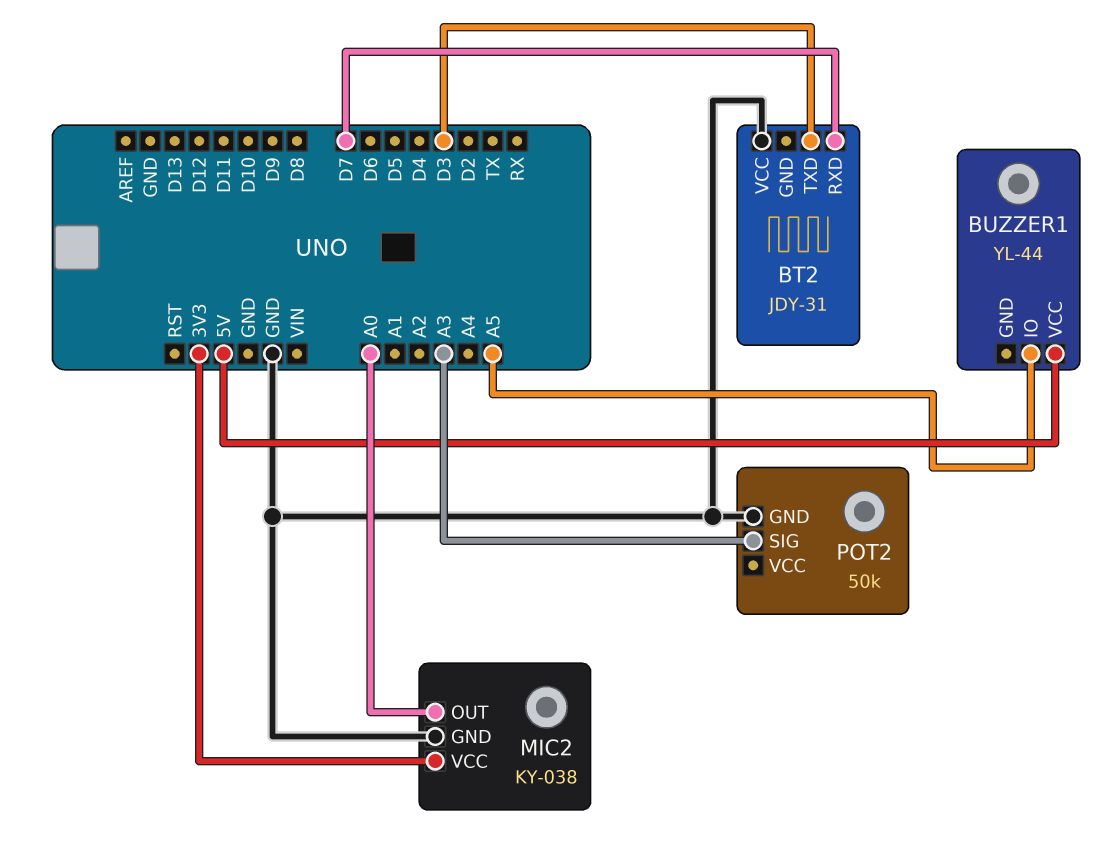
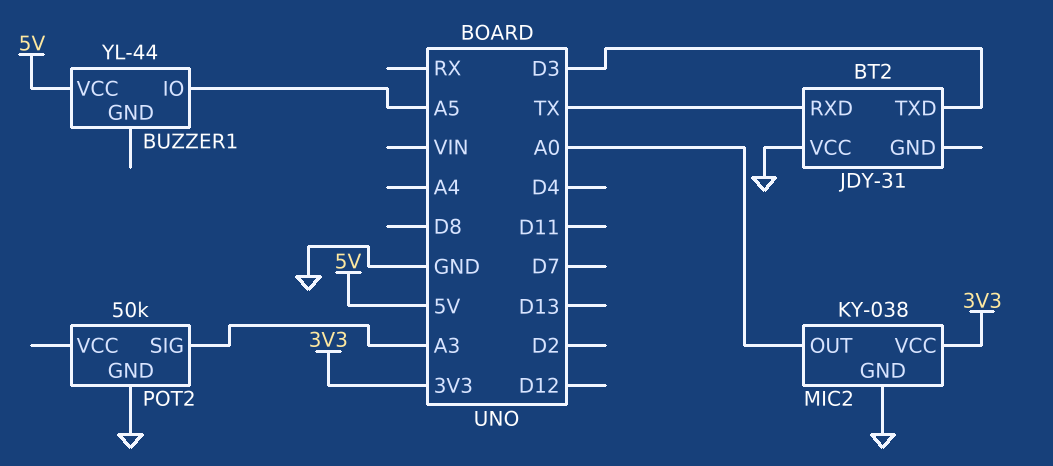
BT2 pin RXD: D7 -> TX

